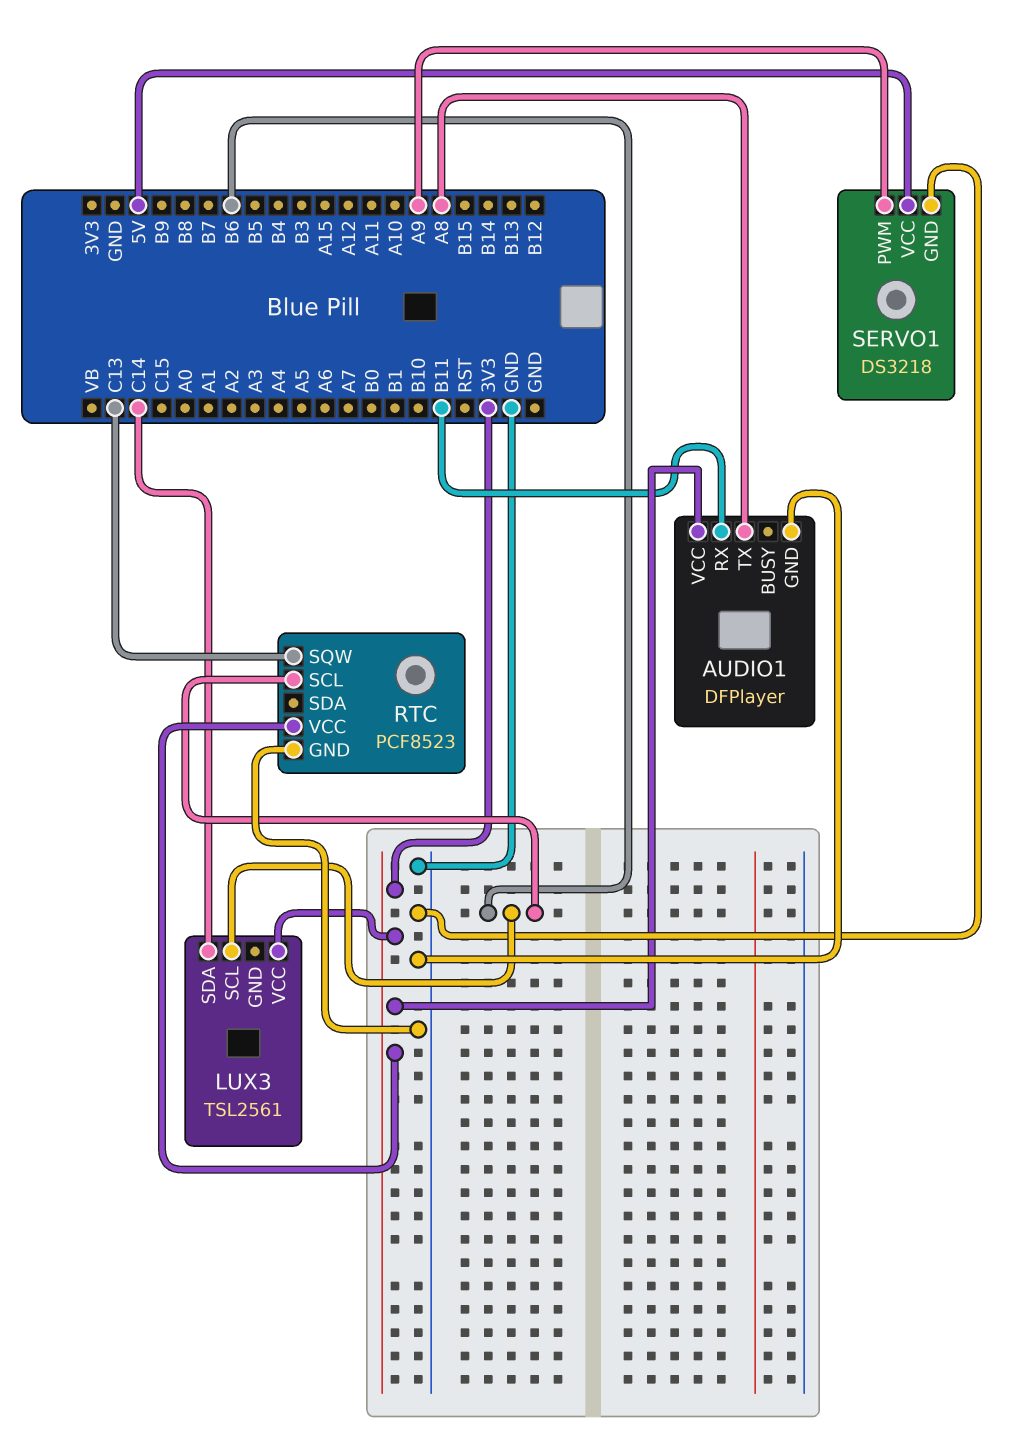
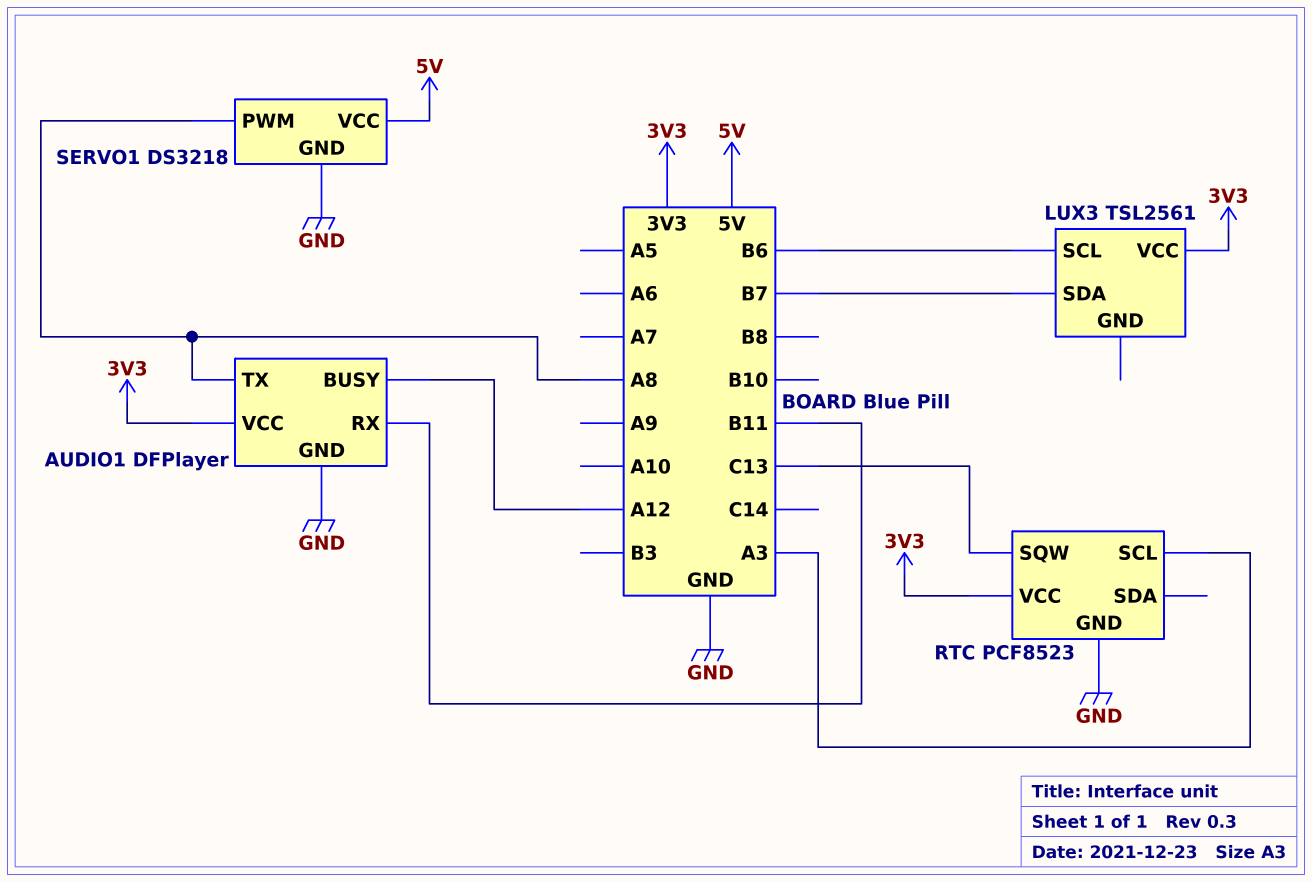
AUDIO1 pin BUSY: none -> A12
LUX3 pin SDA: C14 -> B7
RTC pin SCL: B6 -> A3
SERVO1 pin PWM: A9 -> A8

